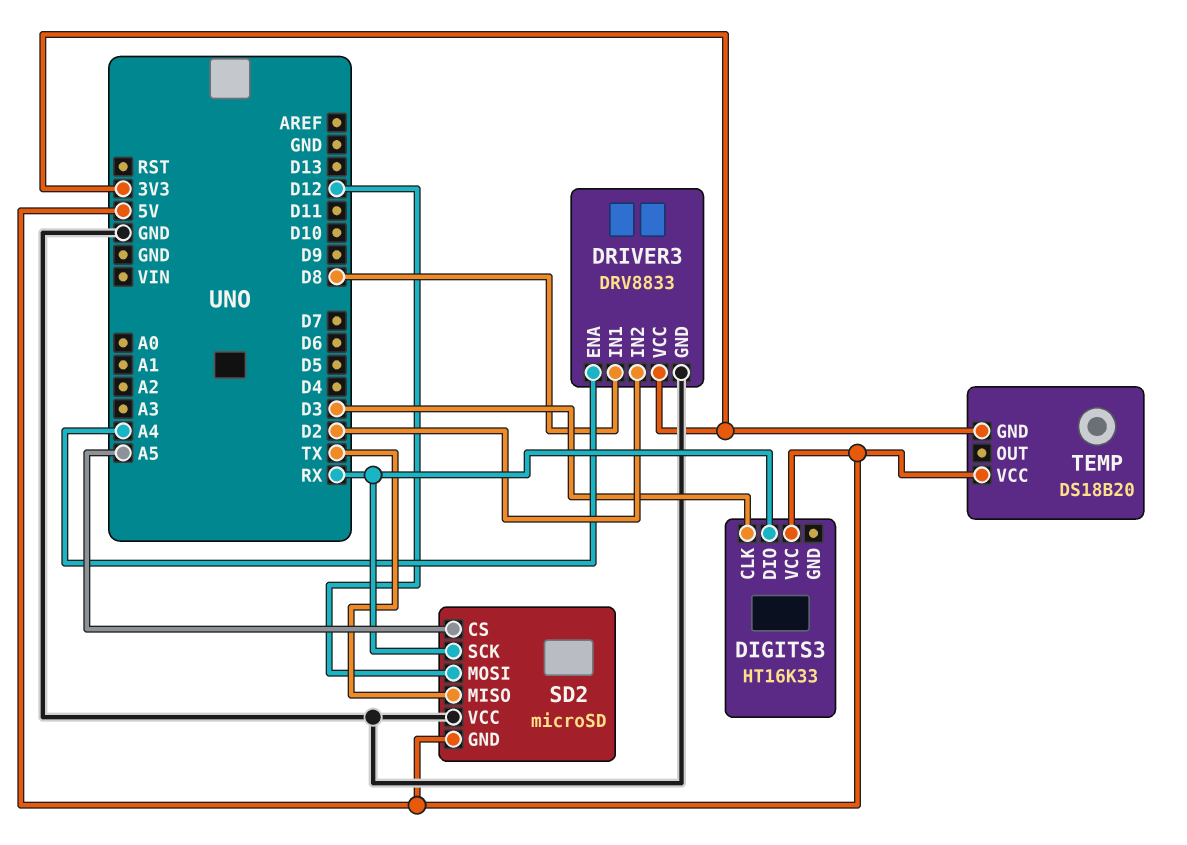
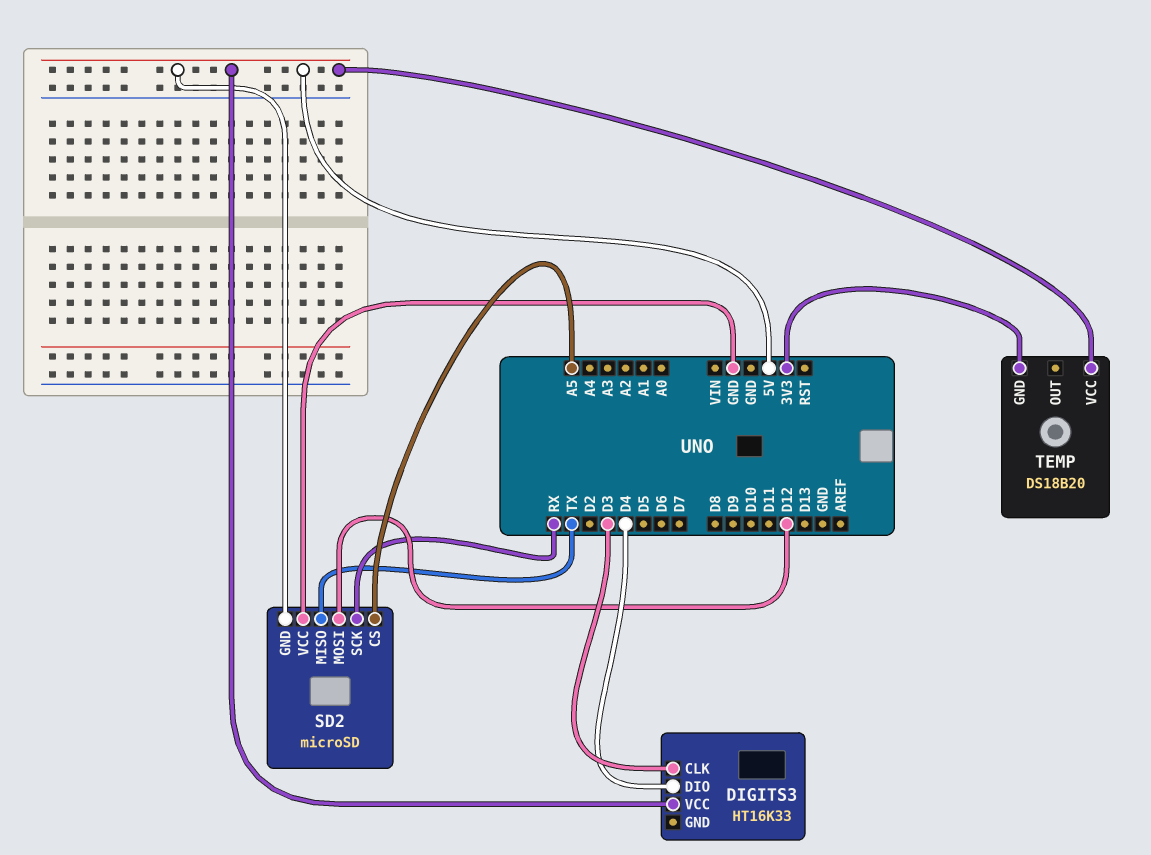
DIGITS3 pin DIO: RX -> D4
DRIVER3: DRV8833 -> none
DRIVER3 pin ENA: A4 -> none
DRIVER3 pin GND: GND -> none
DRIVER3 pin IN1: D8 -> none
DRIVER3 pin IN2: D2 -> none
DRIVER3 pin VCC: 3V3 -> none

